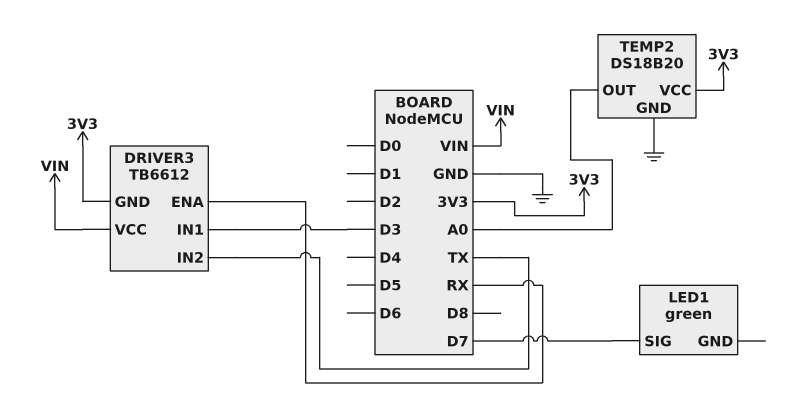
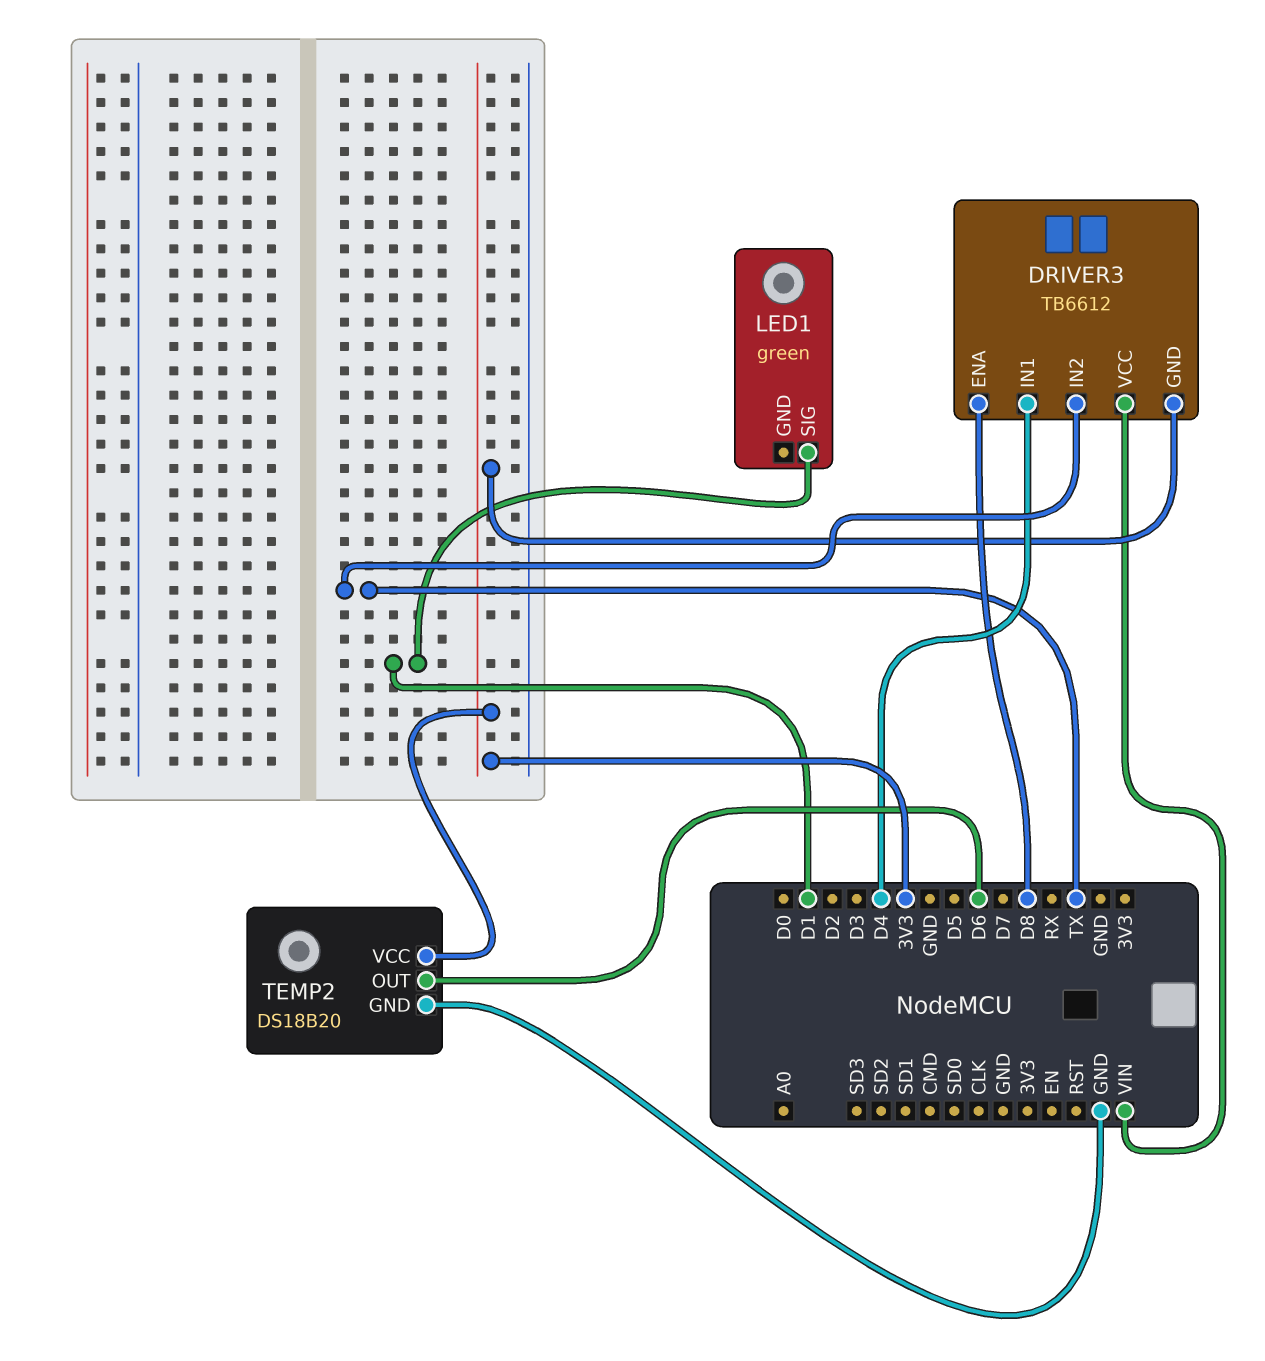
DRIVER3 pin ENA: RX -> D8
DRIVER3 pin IN1: D3 -> D4
LED1 pin SIG: D7 -> D1
TEMP2 pin OUT: A0 -> D6

